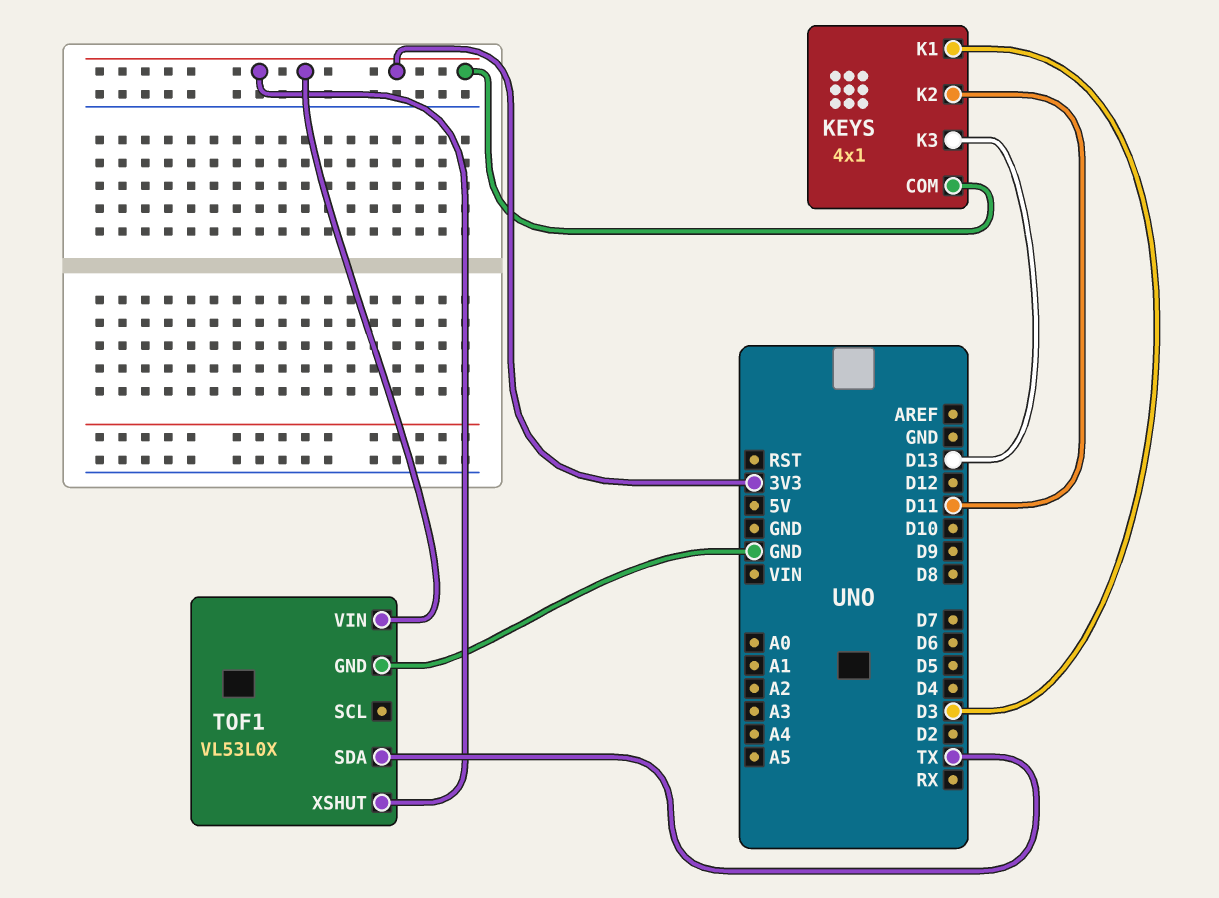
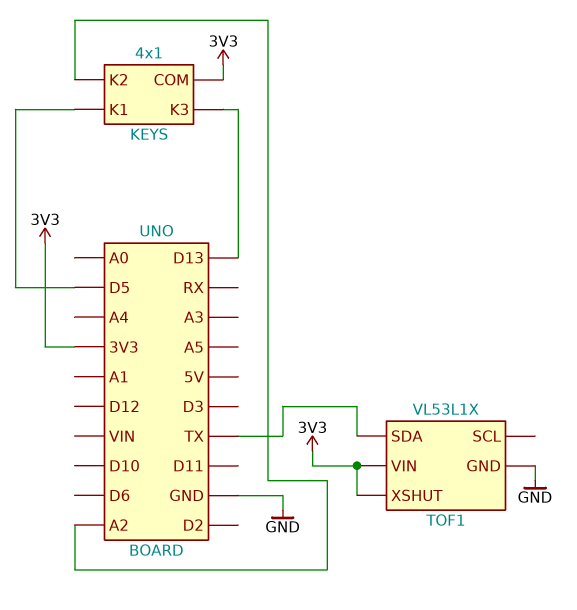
KEYS pin K1: D3 -> D5
KEYS pin K2: D11 -> A2
TOF1: VL53L0X -> VL53L1X

